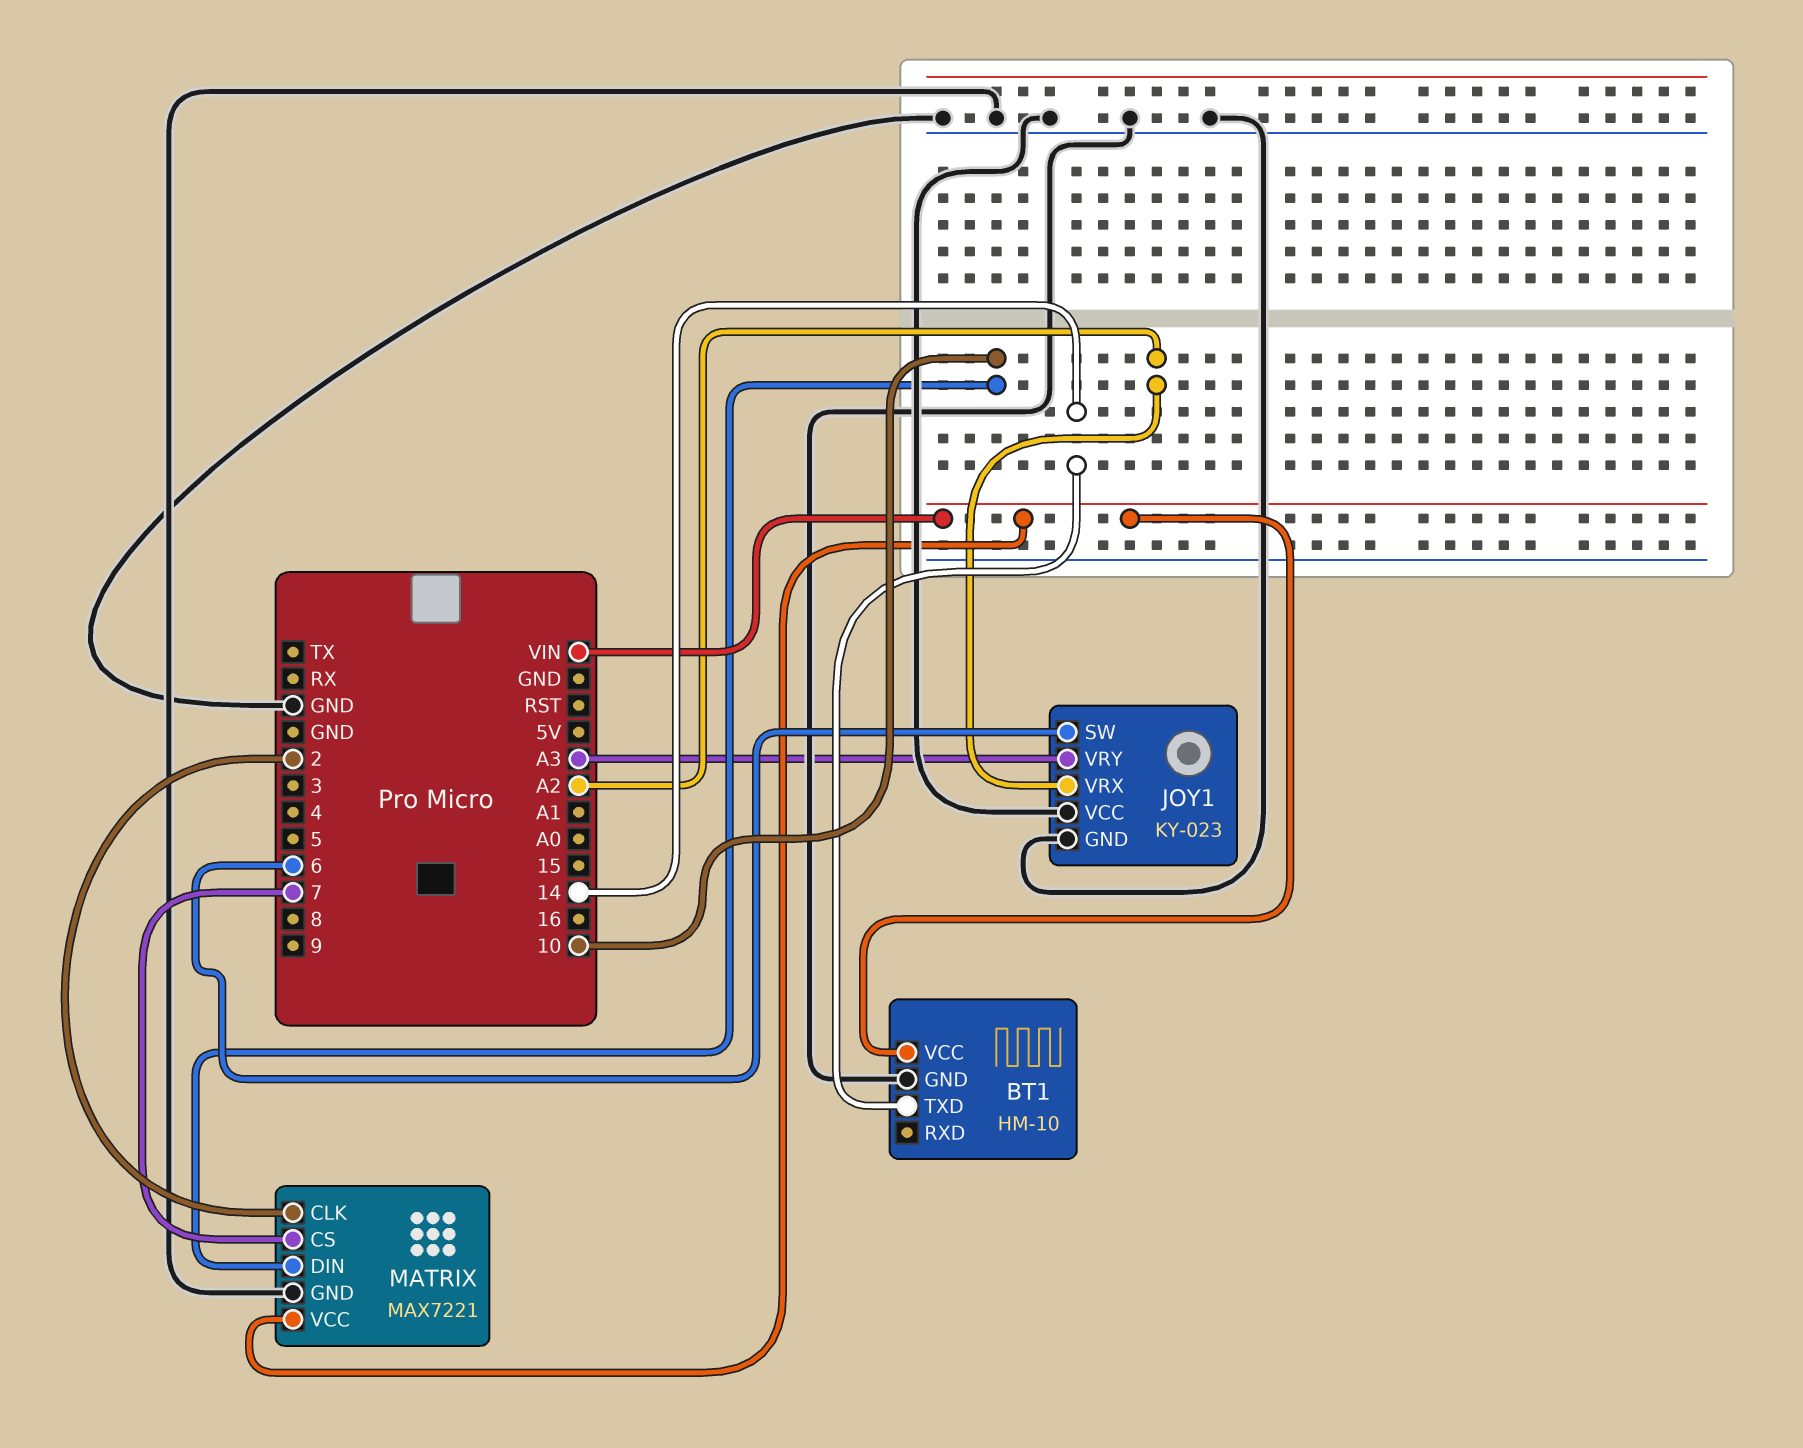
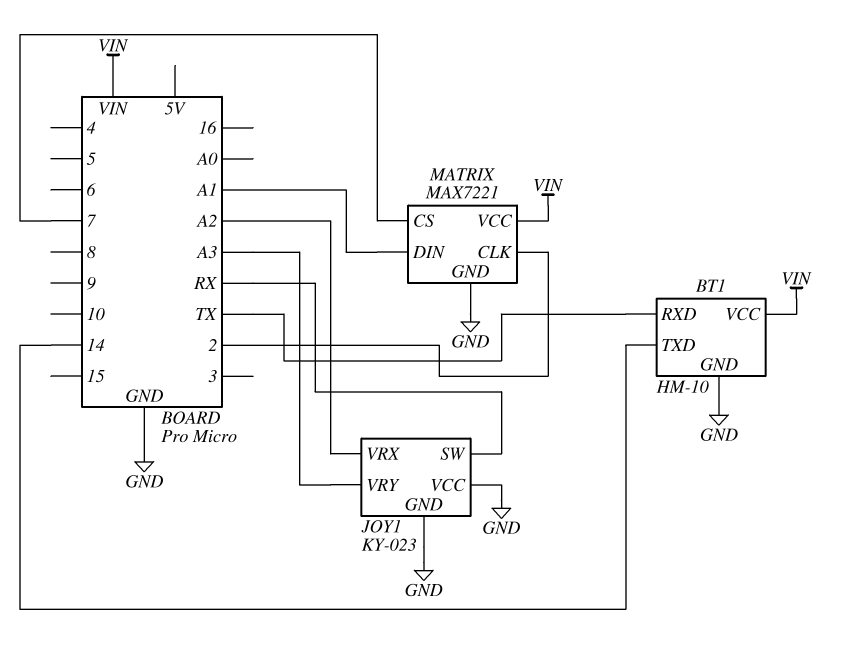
BT1 pin RXD: none -> TX
JOY1 pin SW: 6 -> RX
MATRIX pin DIN: 10 -> A1

